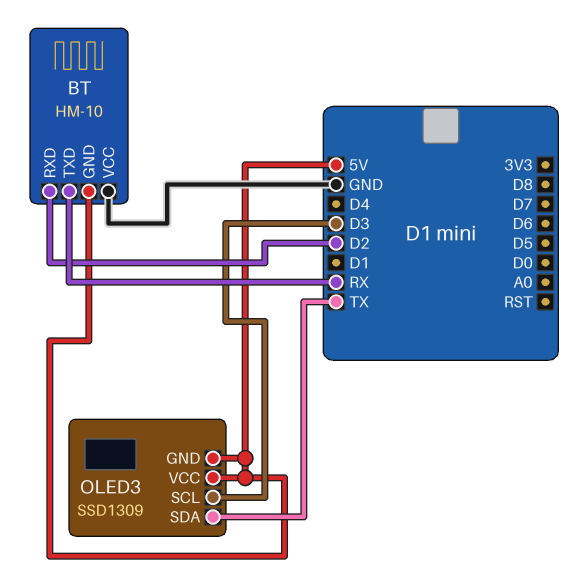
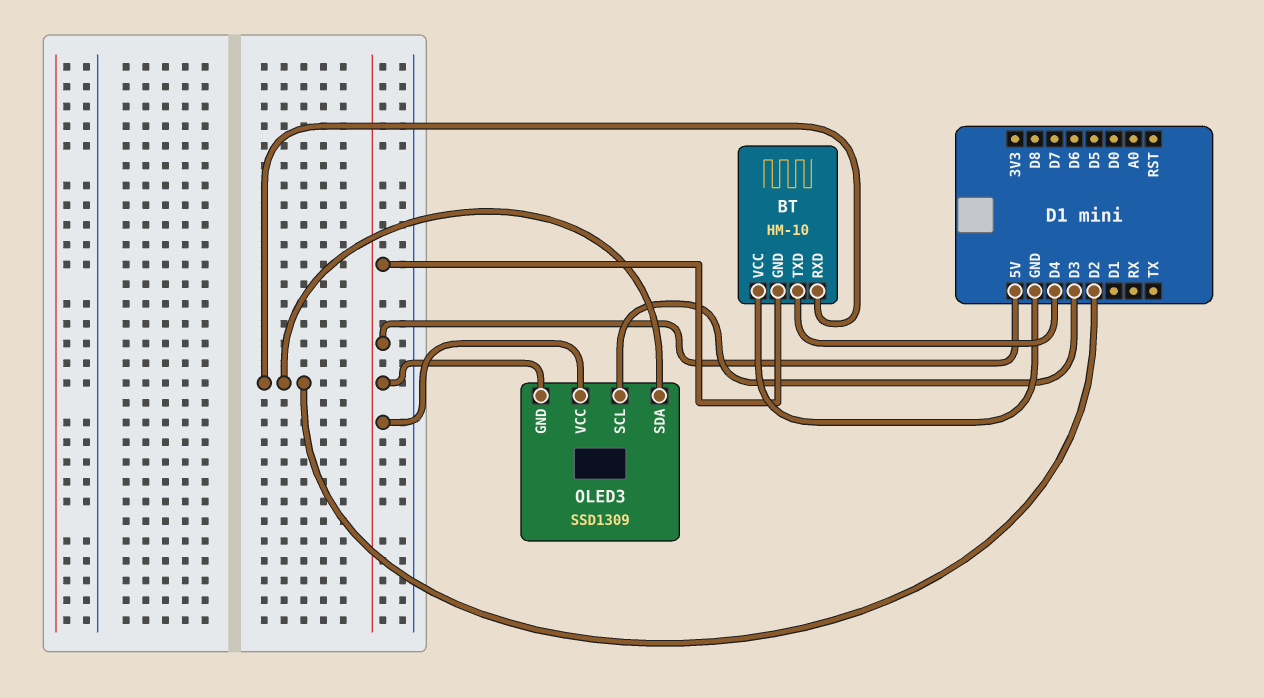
BT pin TXD: RX -> D4
OLED3 pin SDA: TX -> D2

